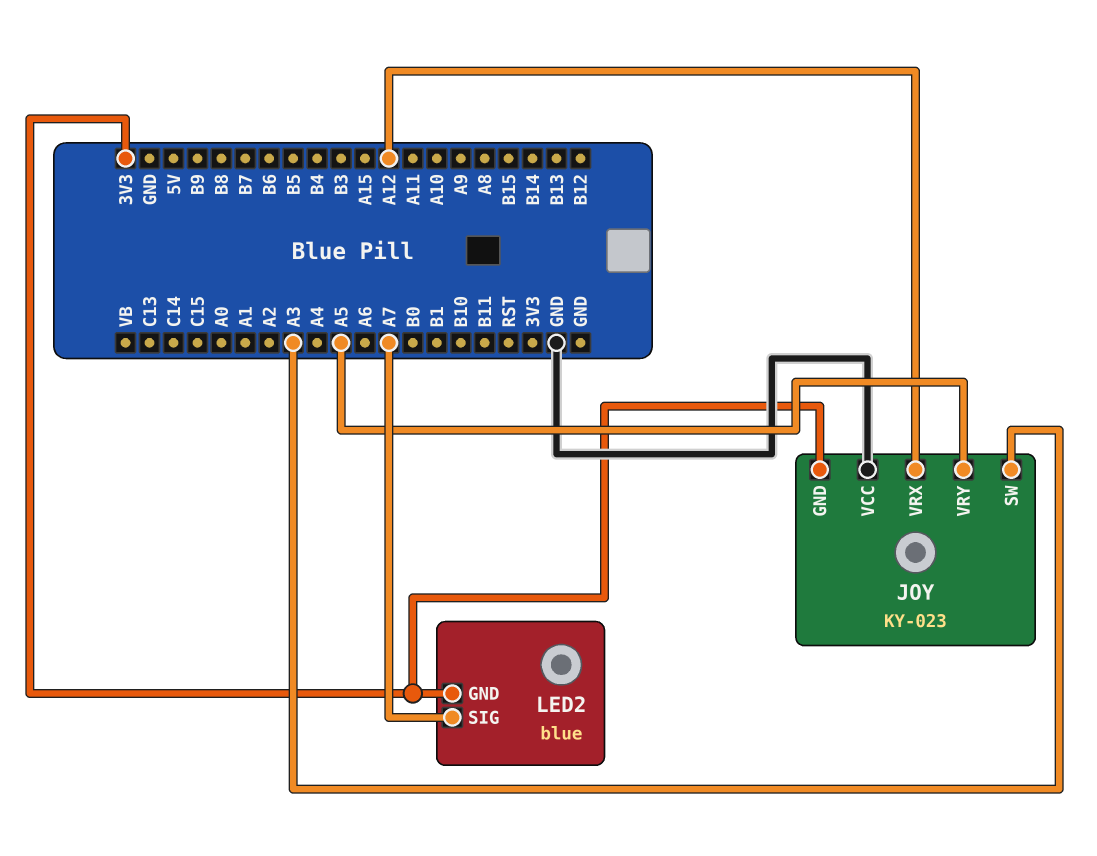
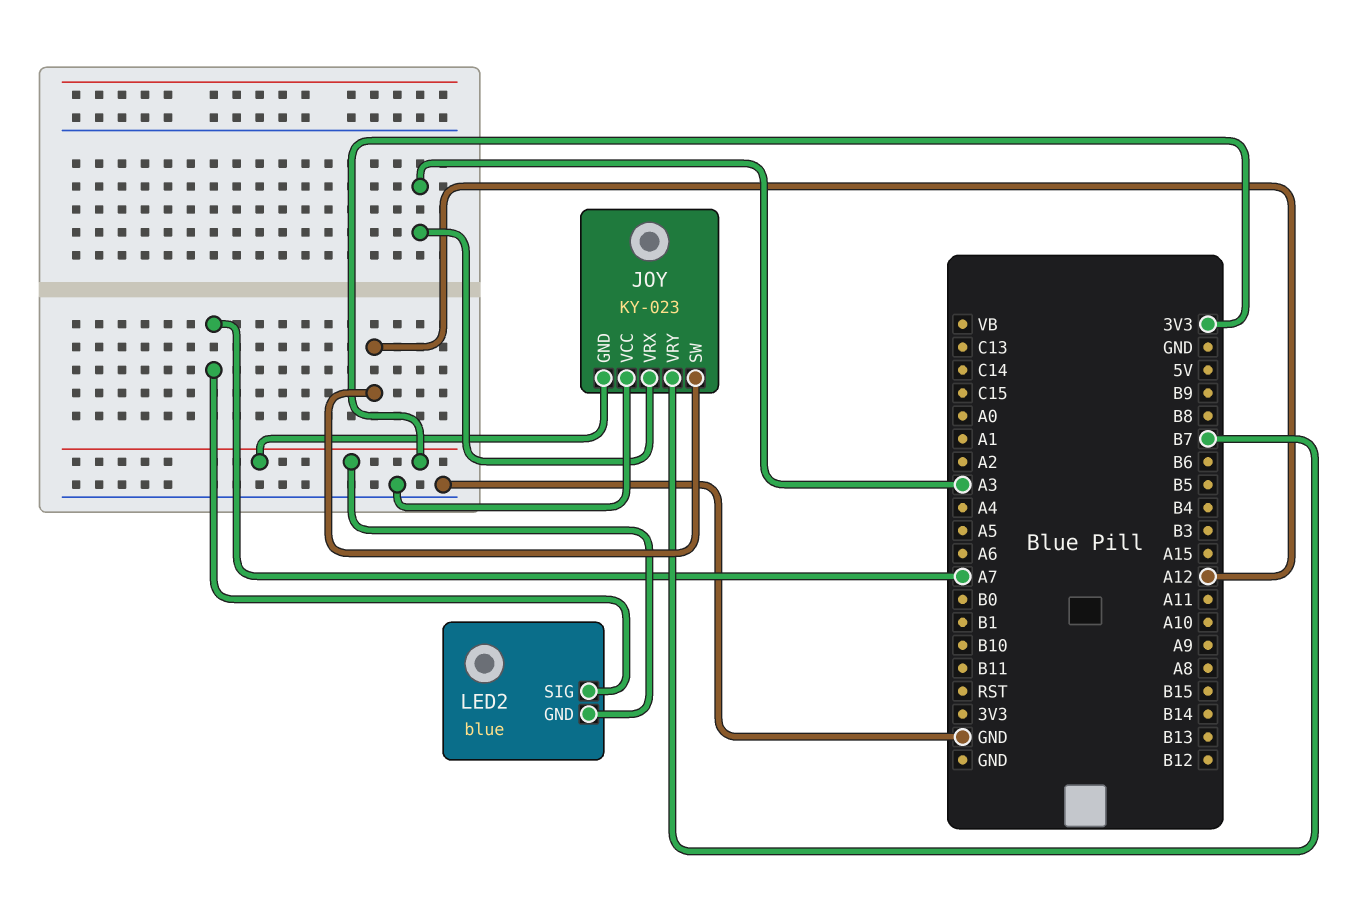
JOY pin SW: A3 -> A12
JOY pin VRX: A12 -> A3
JOY pin VRY: A5 -> B7

